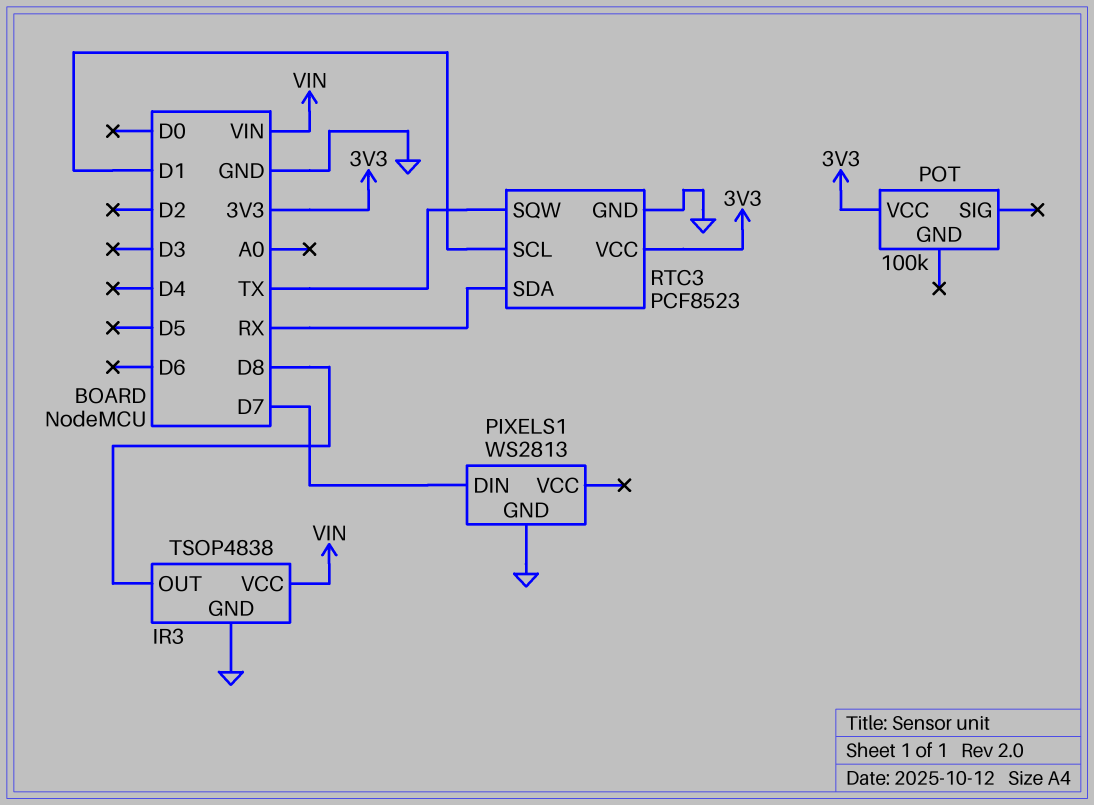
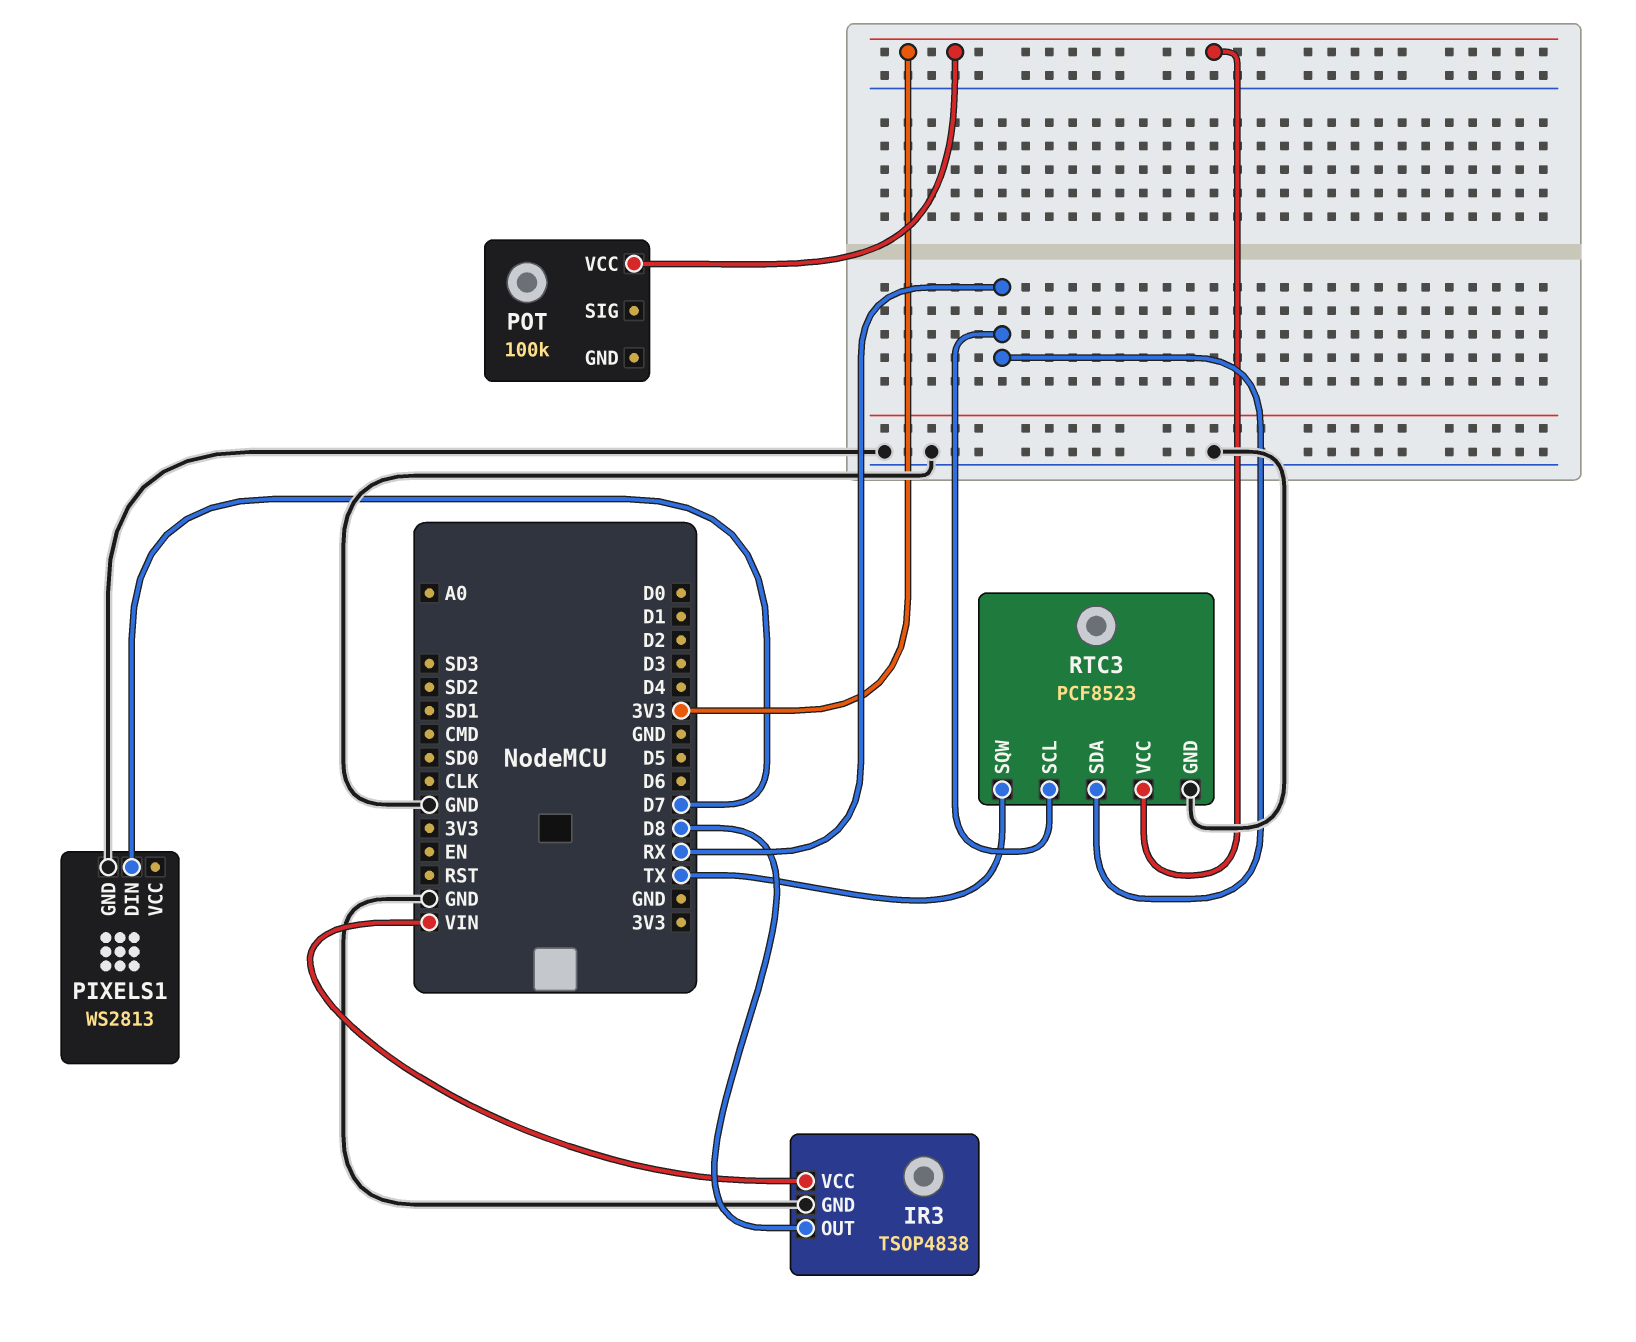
RTC3 pin SCL: D1 -> RX

